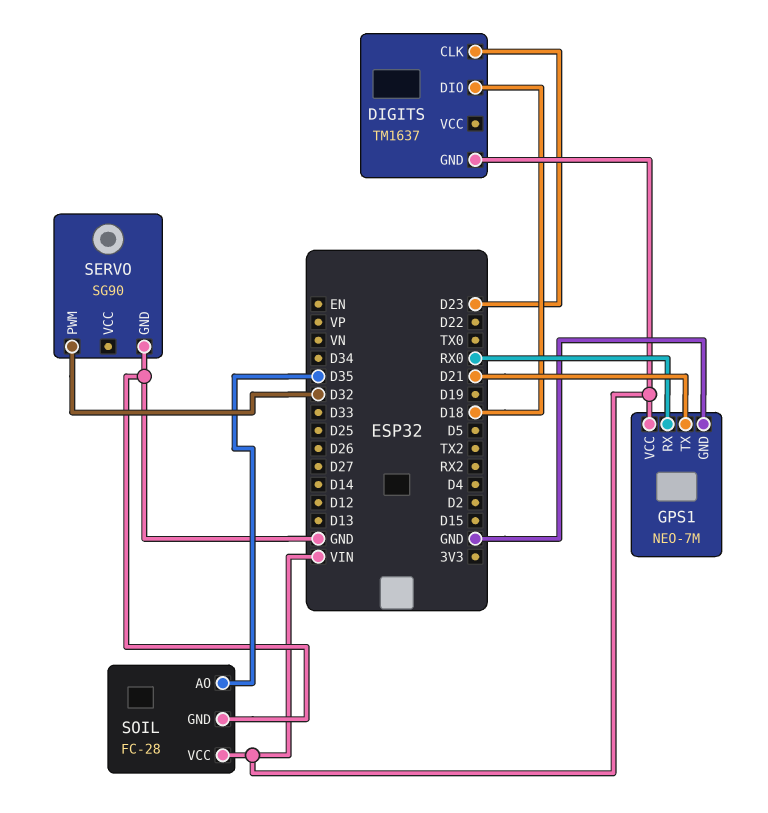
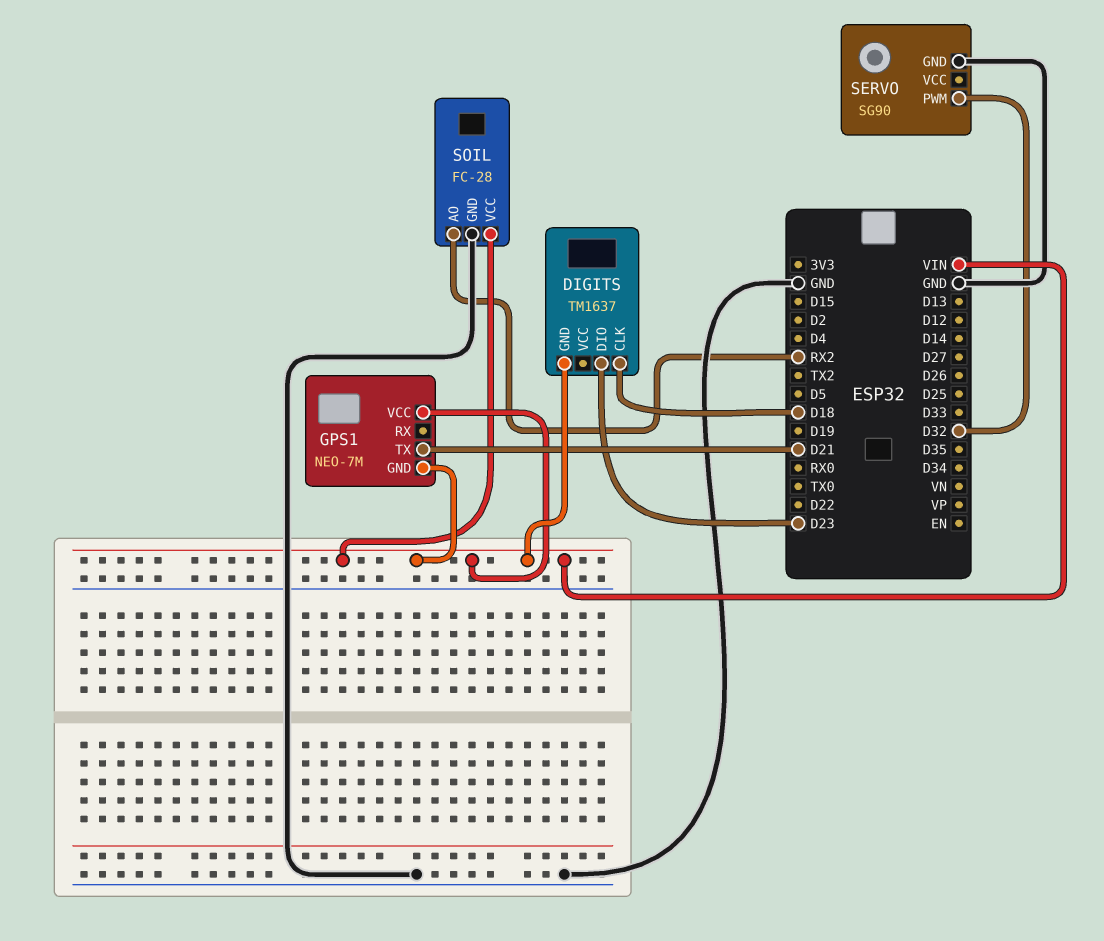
DIGITS pin CLK: D23 -> D18
DIGITS pin DIO: D18 -> D23
GPS1 pin GND: GND -> VIN
GPS1 pin RX: RX0 -> none
SOIL pin AO: D35 -> RX2

